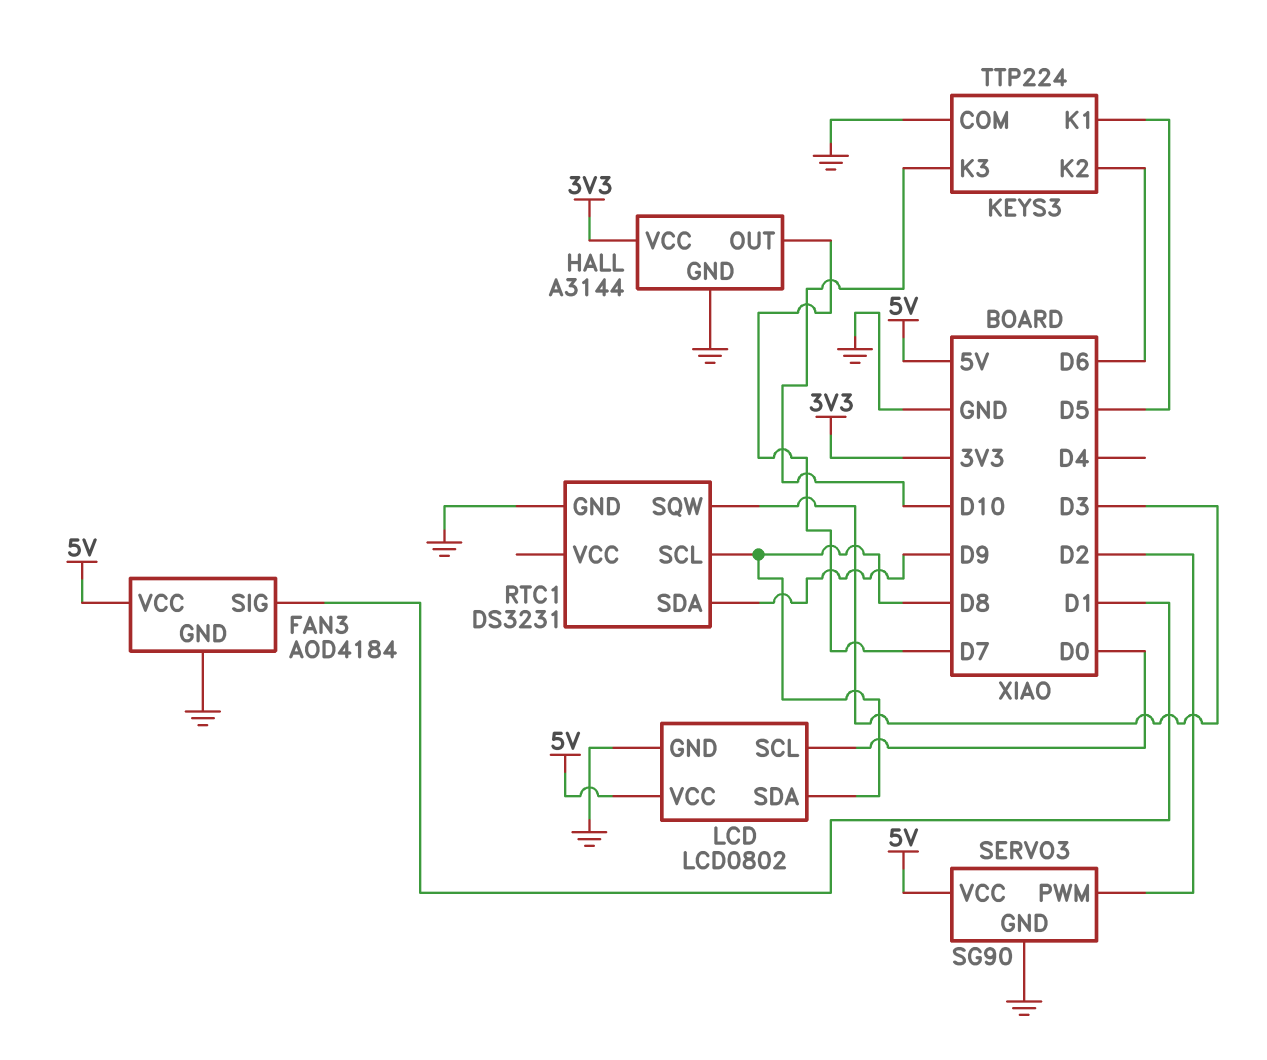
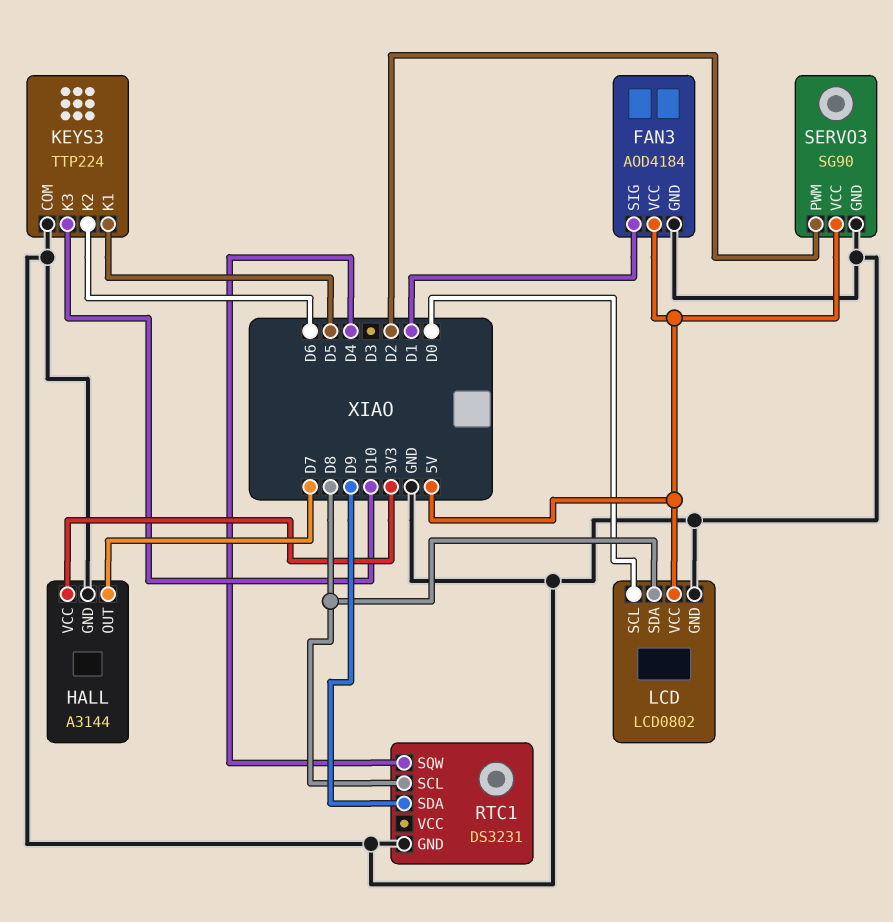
RTC1 pin SQW: D3 -> D4

